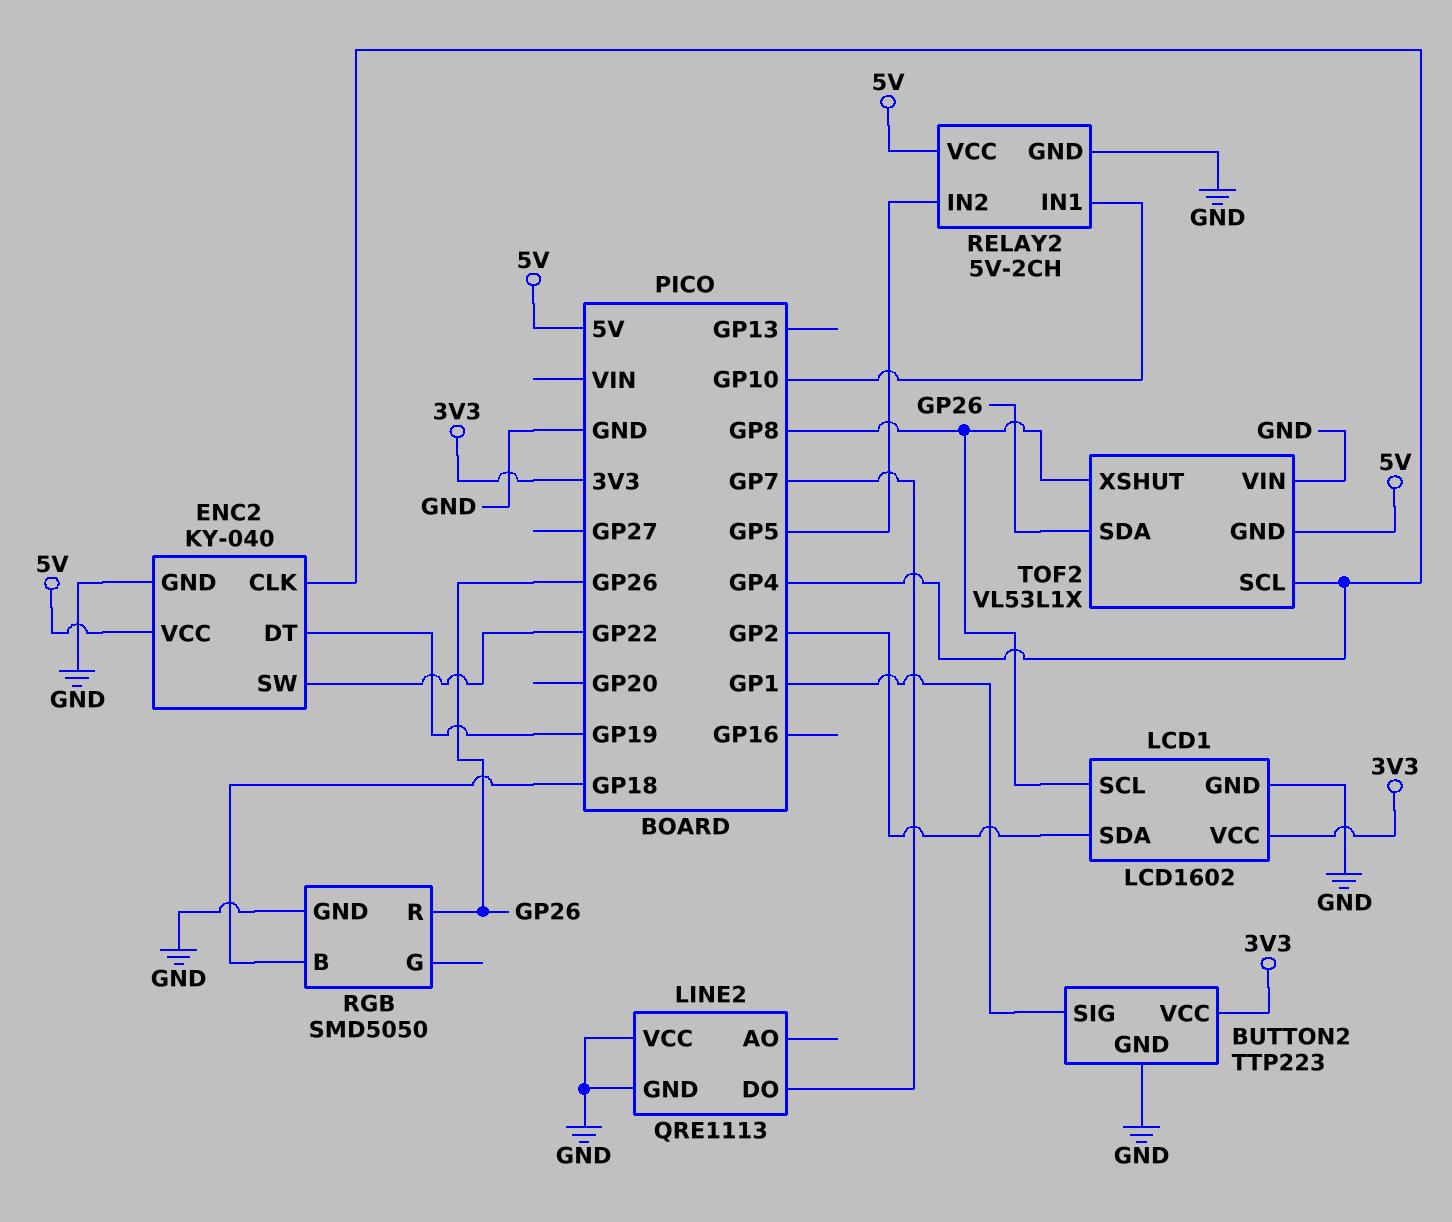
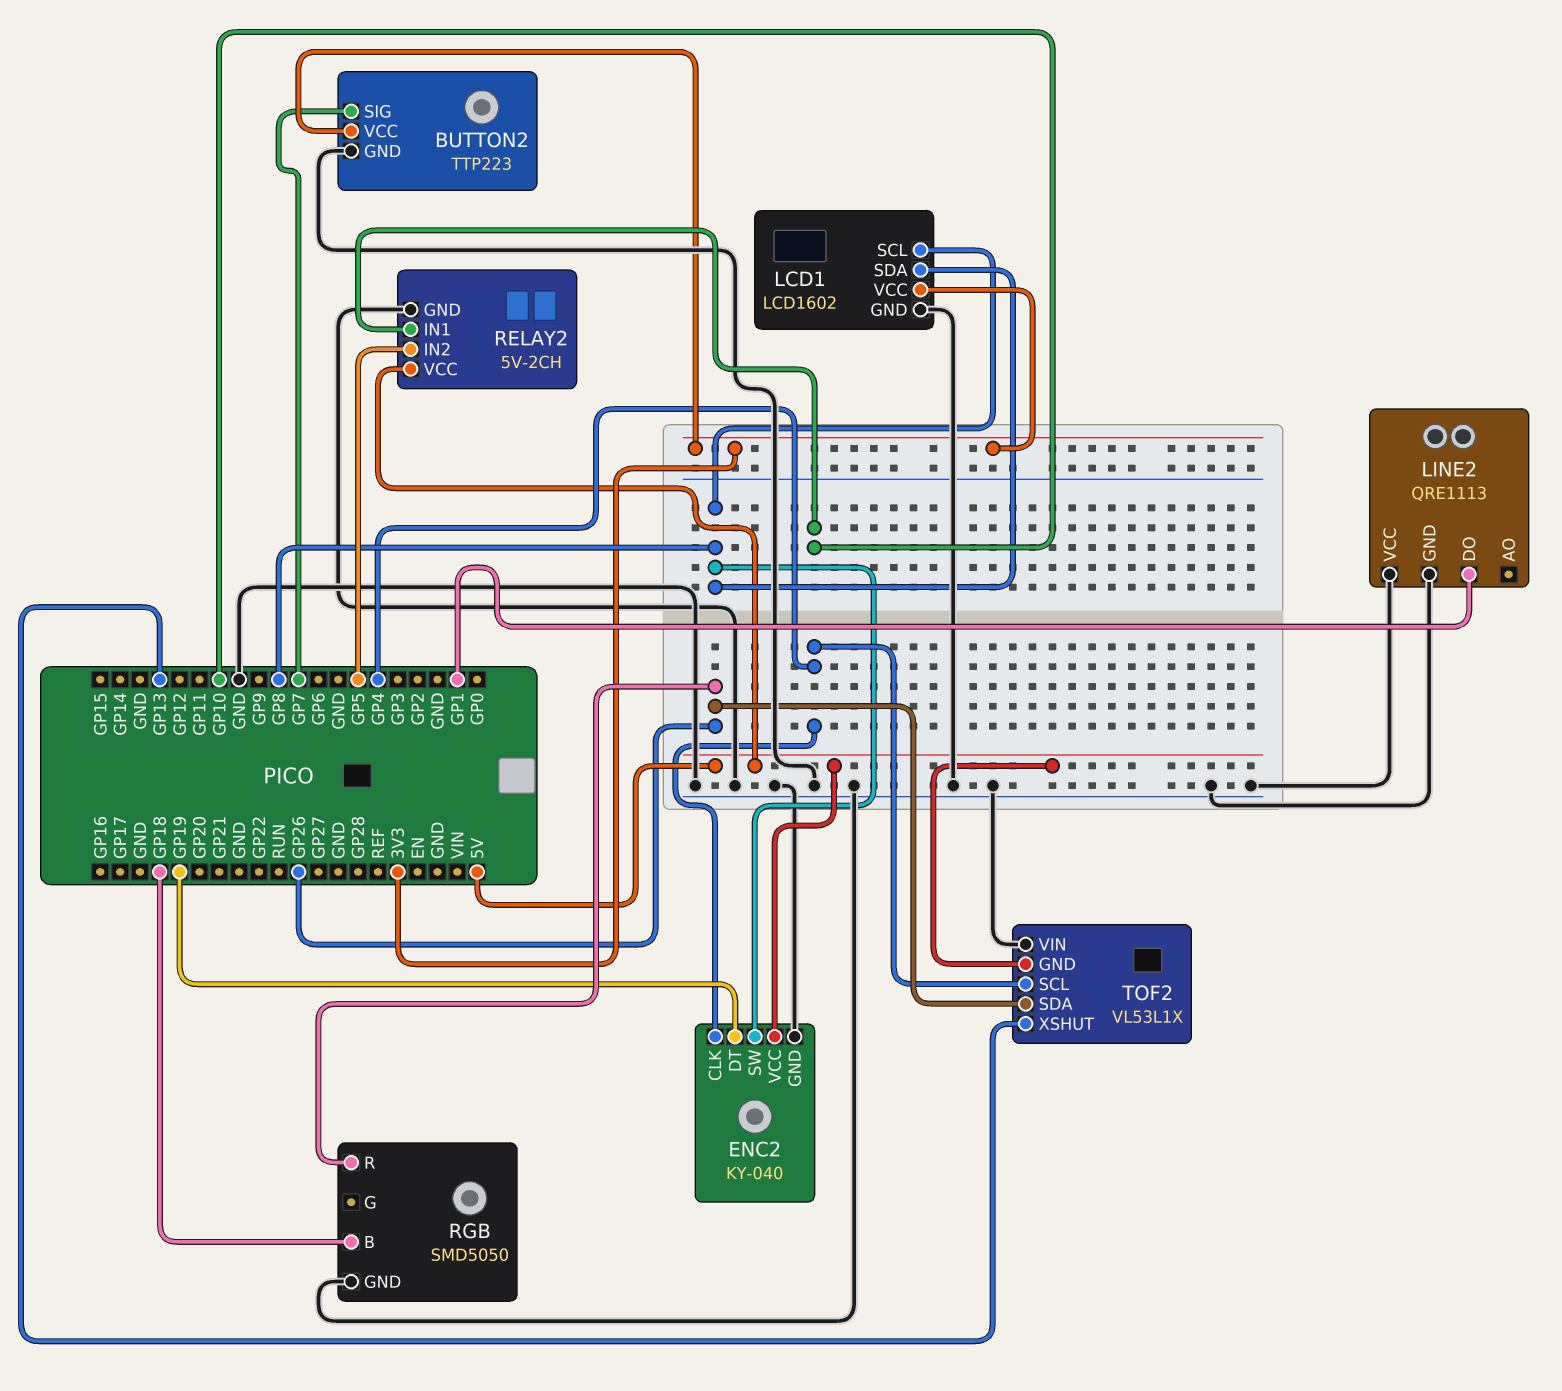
BUTTON2 pin SIG: GP1 -> GP7
ENC2 pin SW: GP22 -> GP8
LCD1 pin SDA: GP2 -> GP8
LINE2 pin DO: GP7 -> GP1
TOF2 pin XSHUT: GP8 -> GP13

